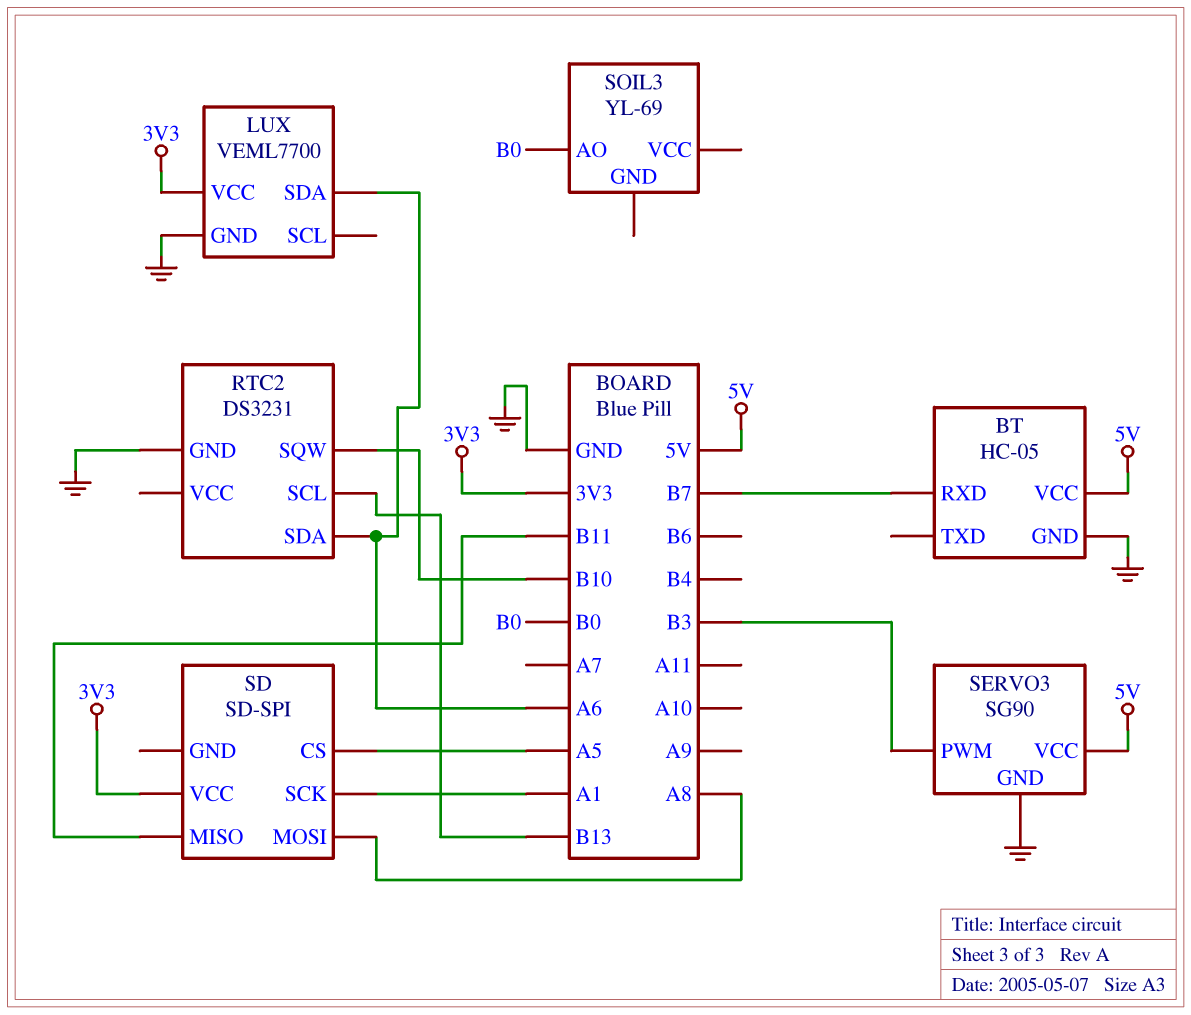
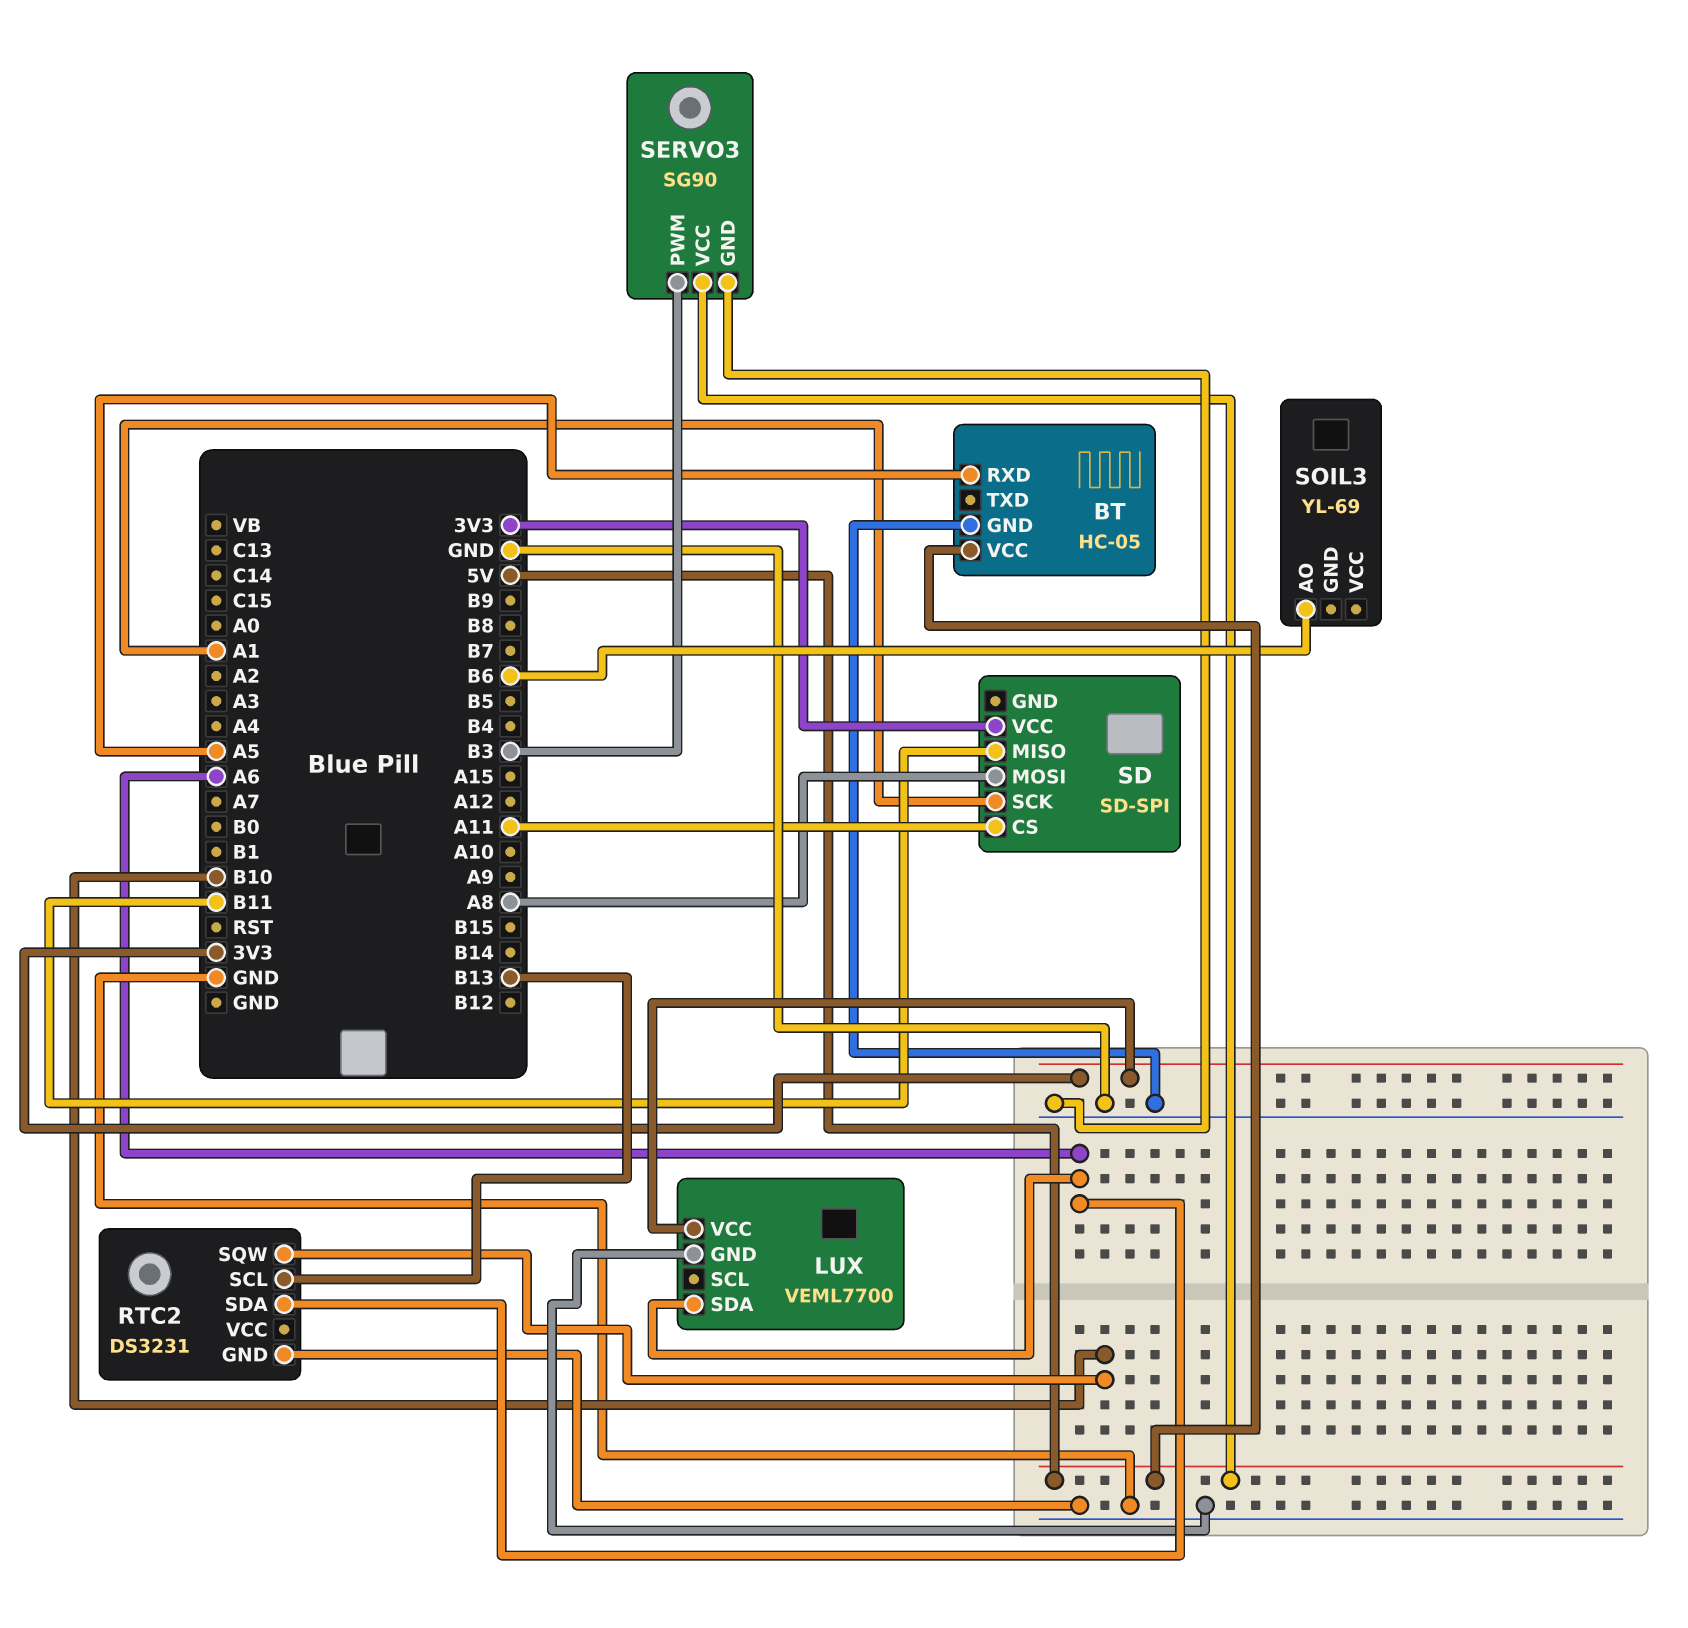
BT pin RXD: B7 -> A5
SD pin CS: A5 -> A11
SOIL3 pin AO: B0 -> B6

